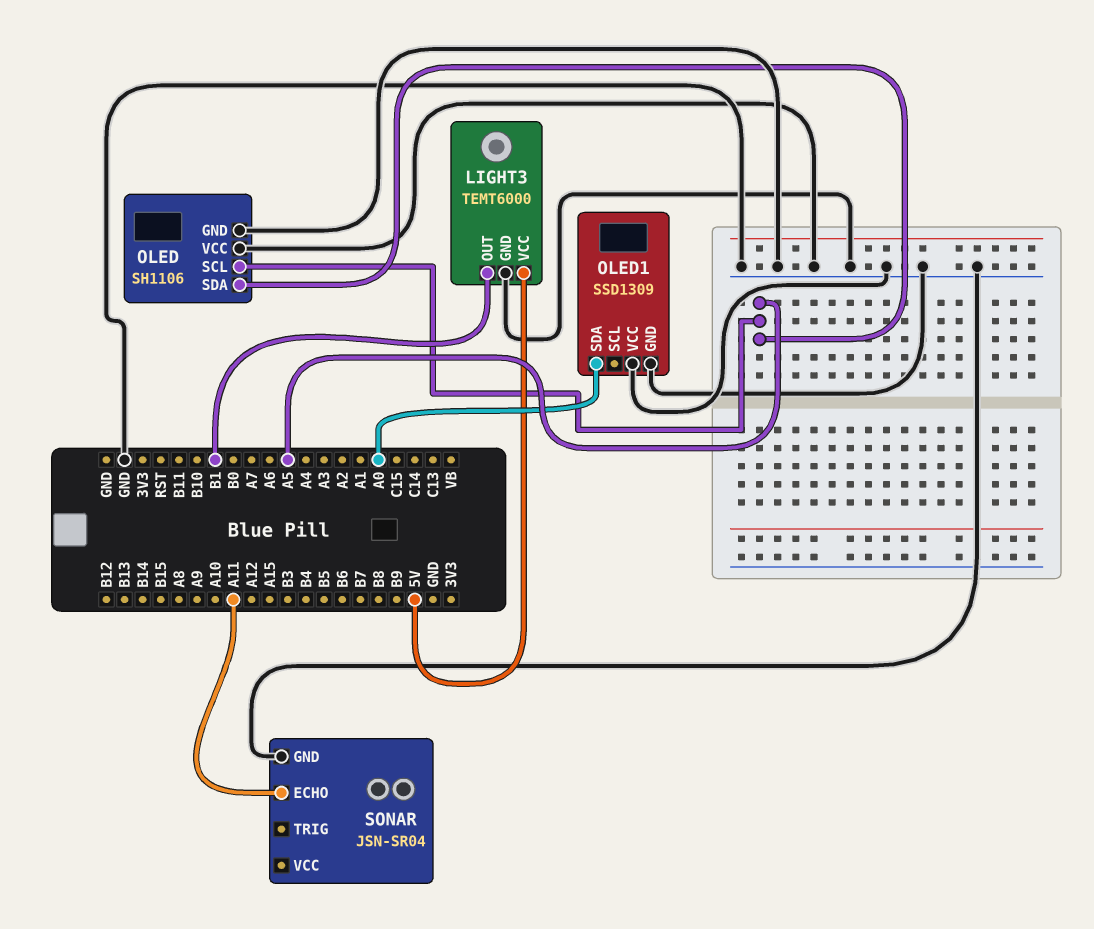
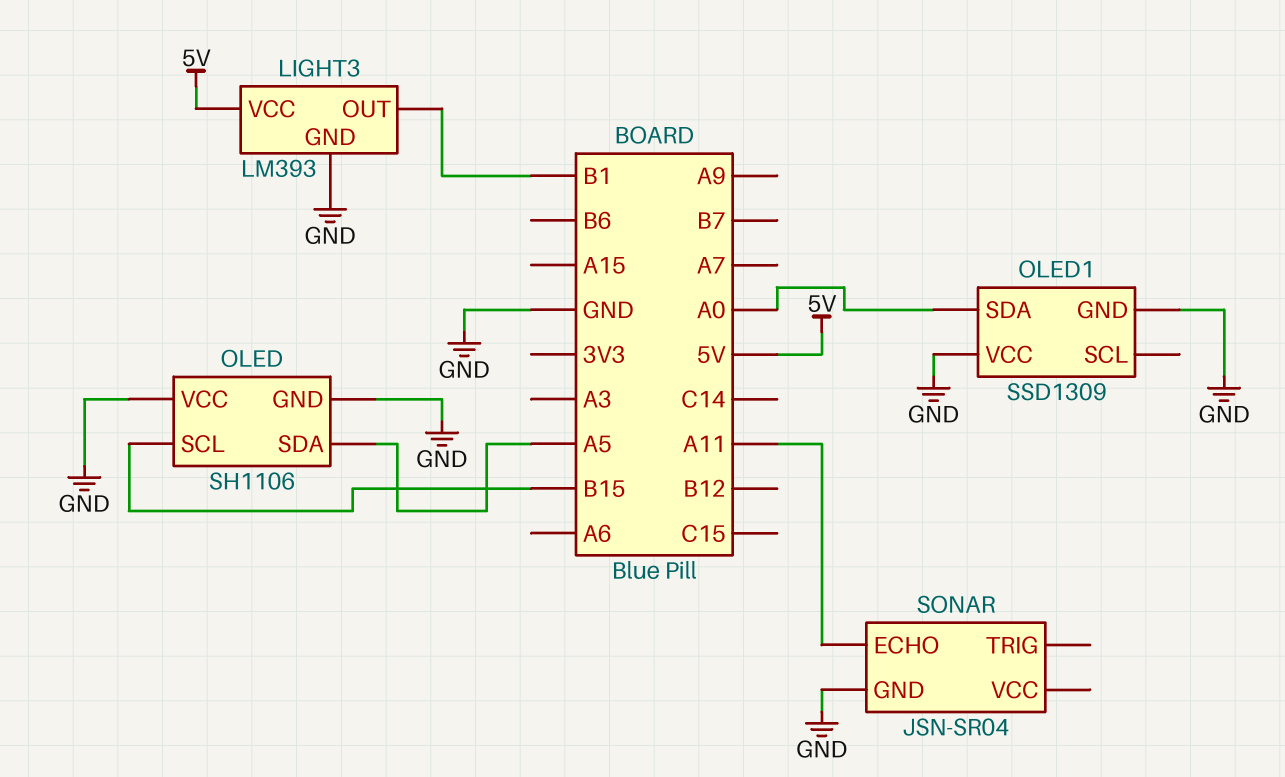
LIGHT3: TEMT6000 -> LM393
OLED pin SCL: A5 -> B15

